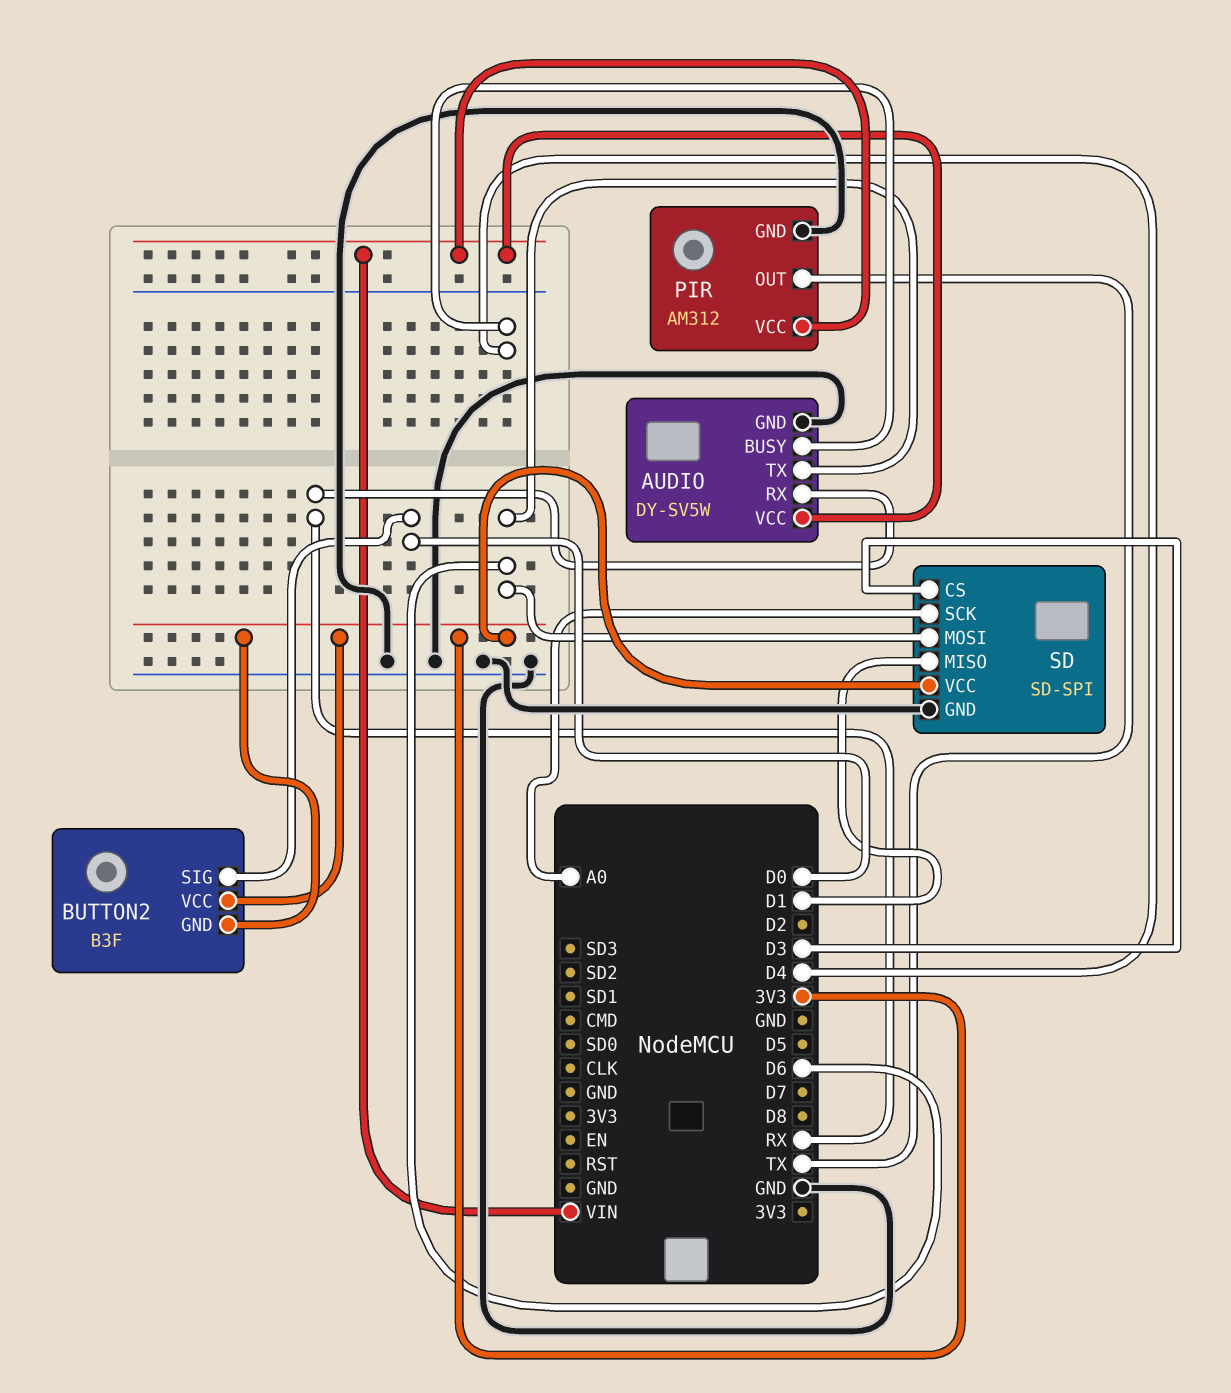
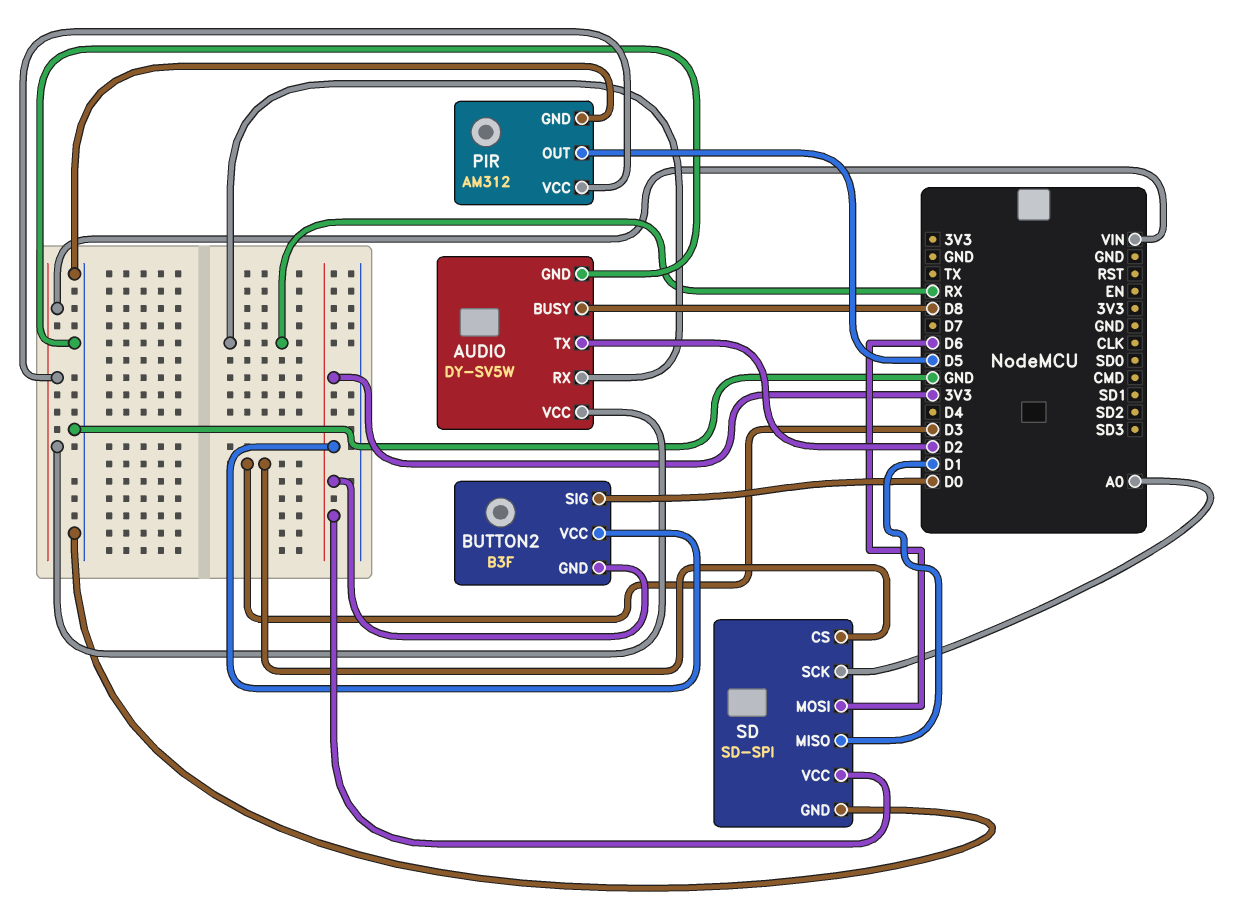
AUDIO pin BUSY: D4 -> D8
AUDIO pin TX: D6 -> D2
PIR pin OUT: TX -> D5

